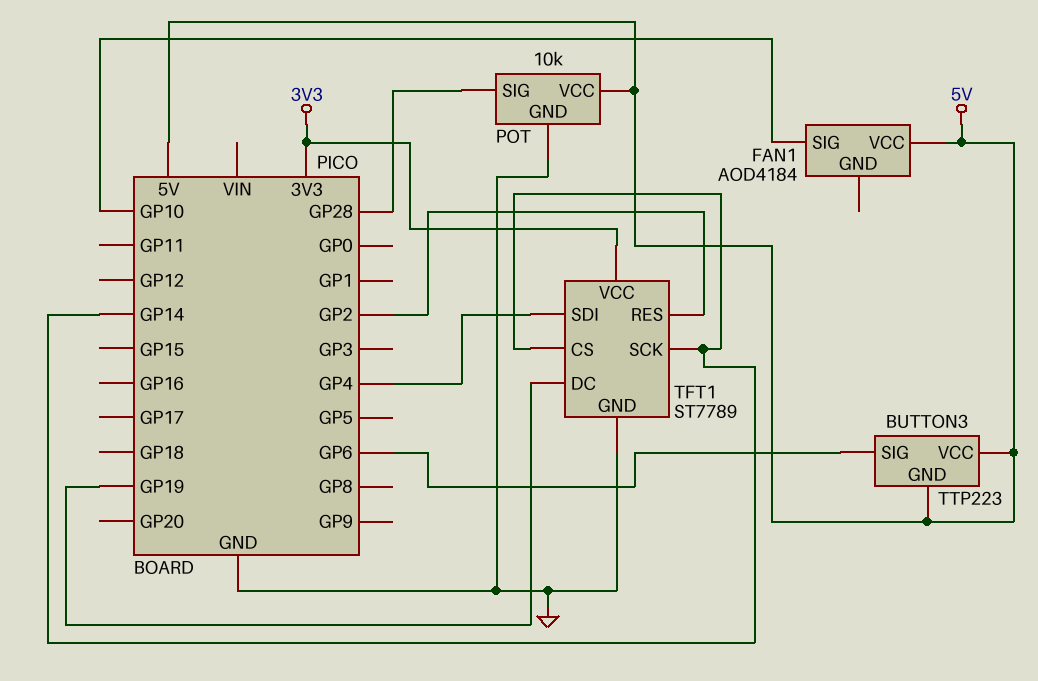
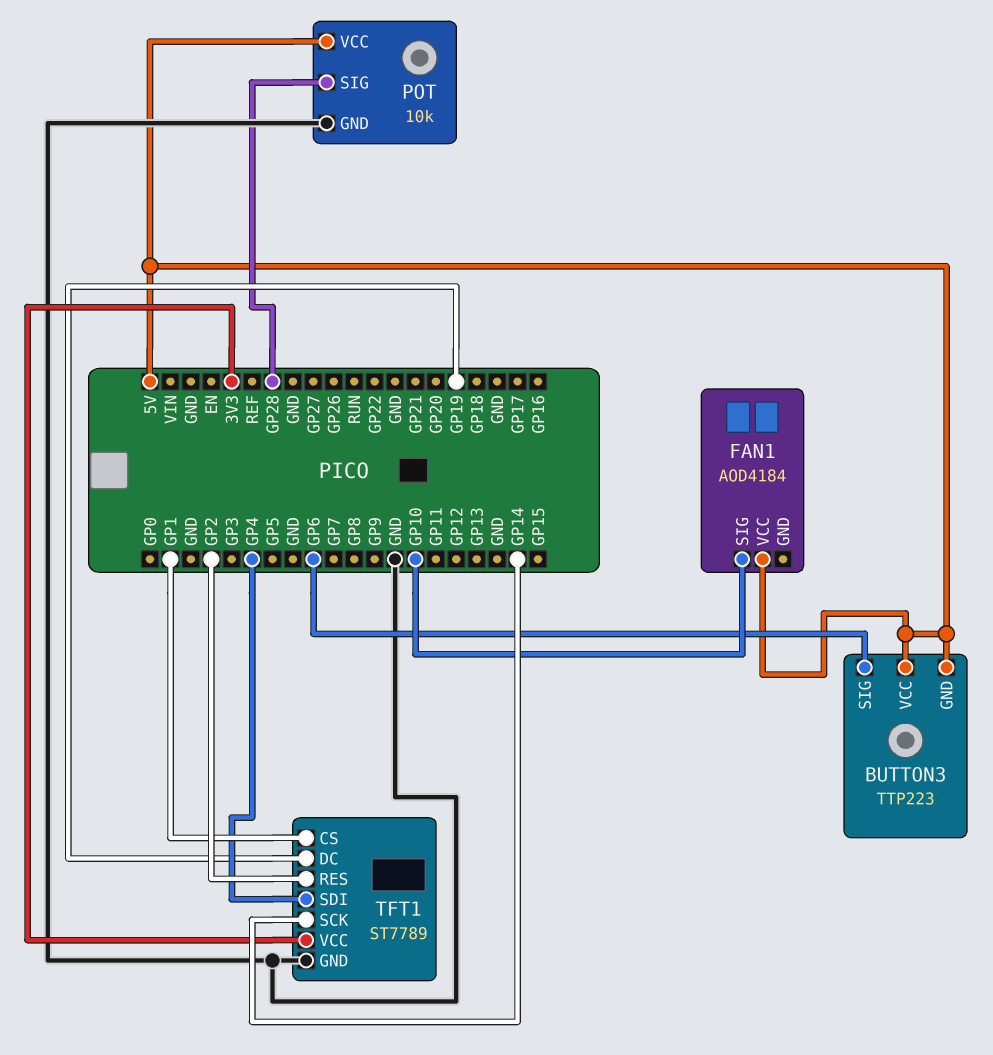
TFT1 pin CS: GP14 -> GP1

